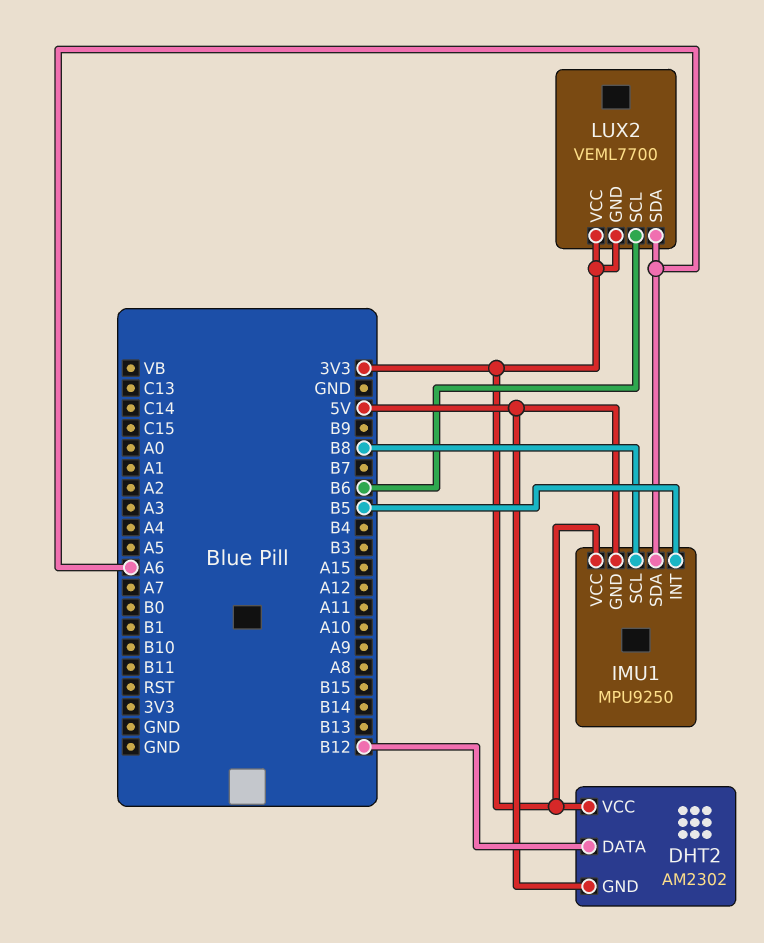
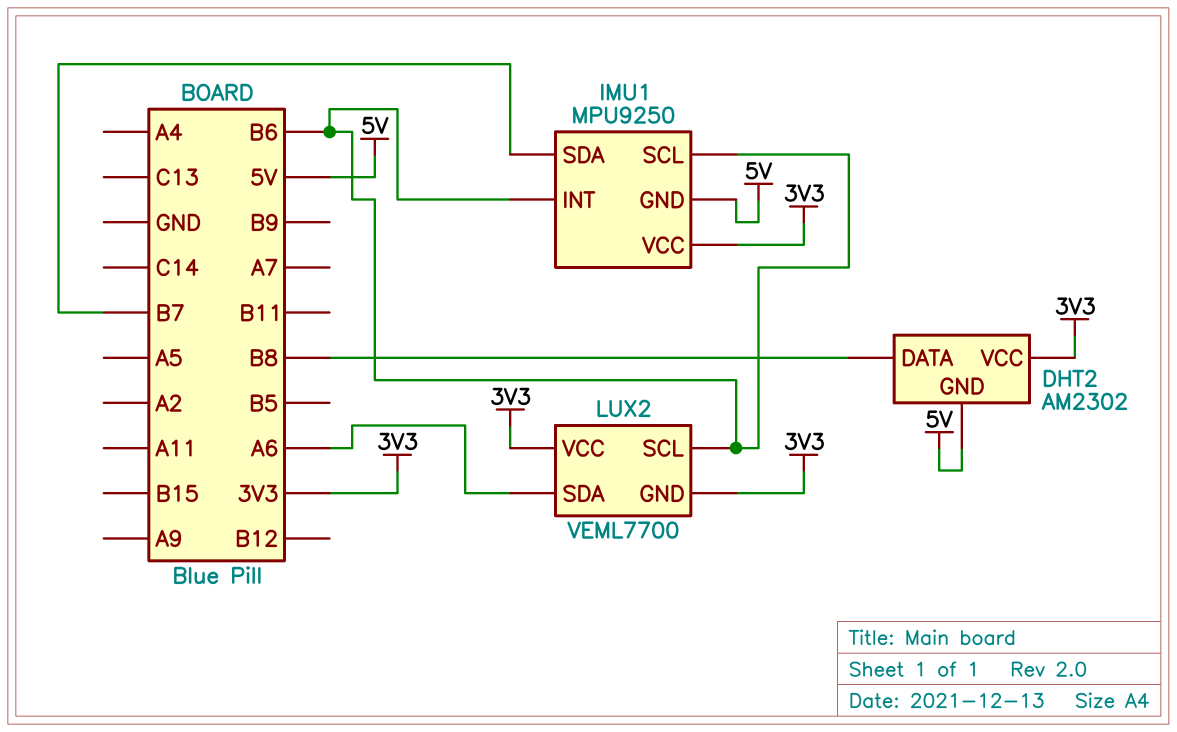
DHT2 pin DATA: B12 -> B8
IMU1 pin INT: B5 -> B6
IMU1 pin SCL: B8 -> B6
IMU1 pin SDA: A6 -> B7

